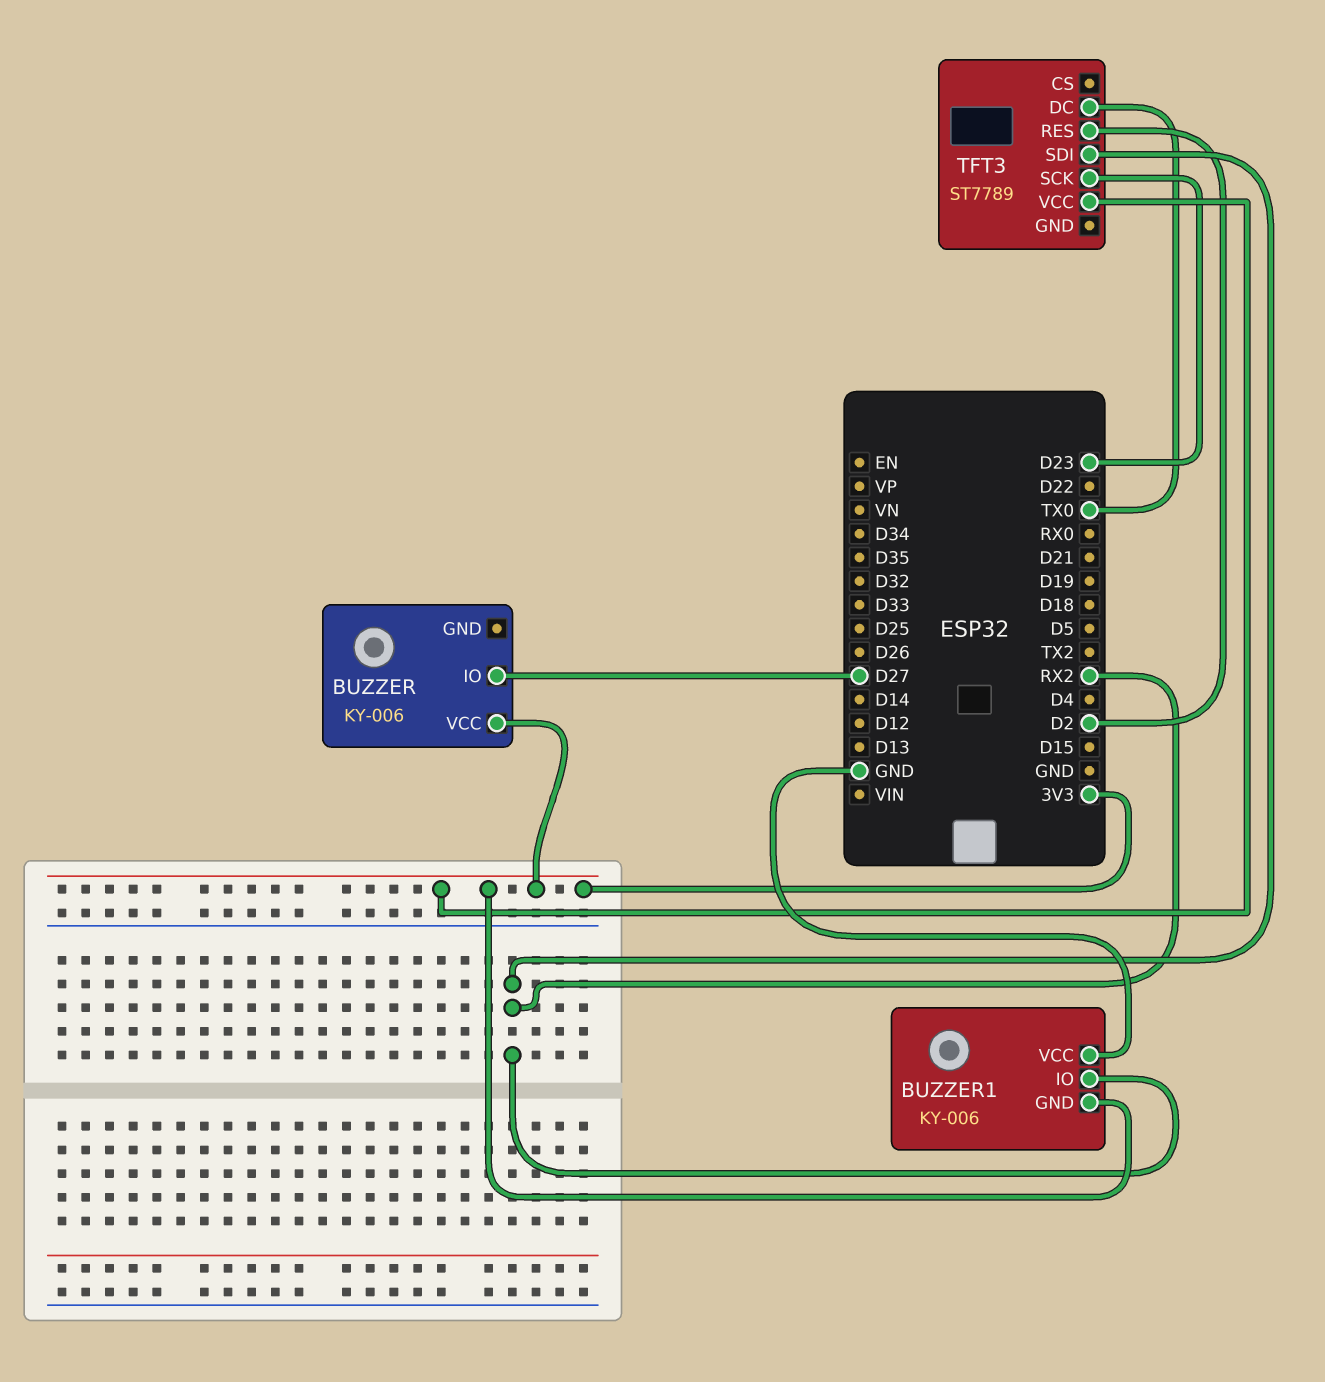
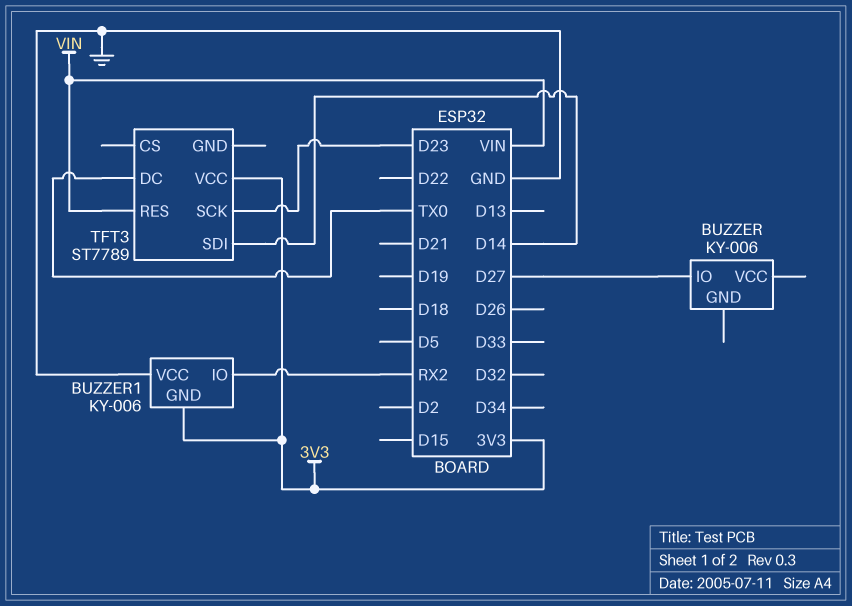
BUZZER pin VCC: 3V3 -> none
TFT3 pin RES: D2 -> VIN
TFT3 pin SDI: RX2 -> D14

